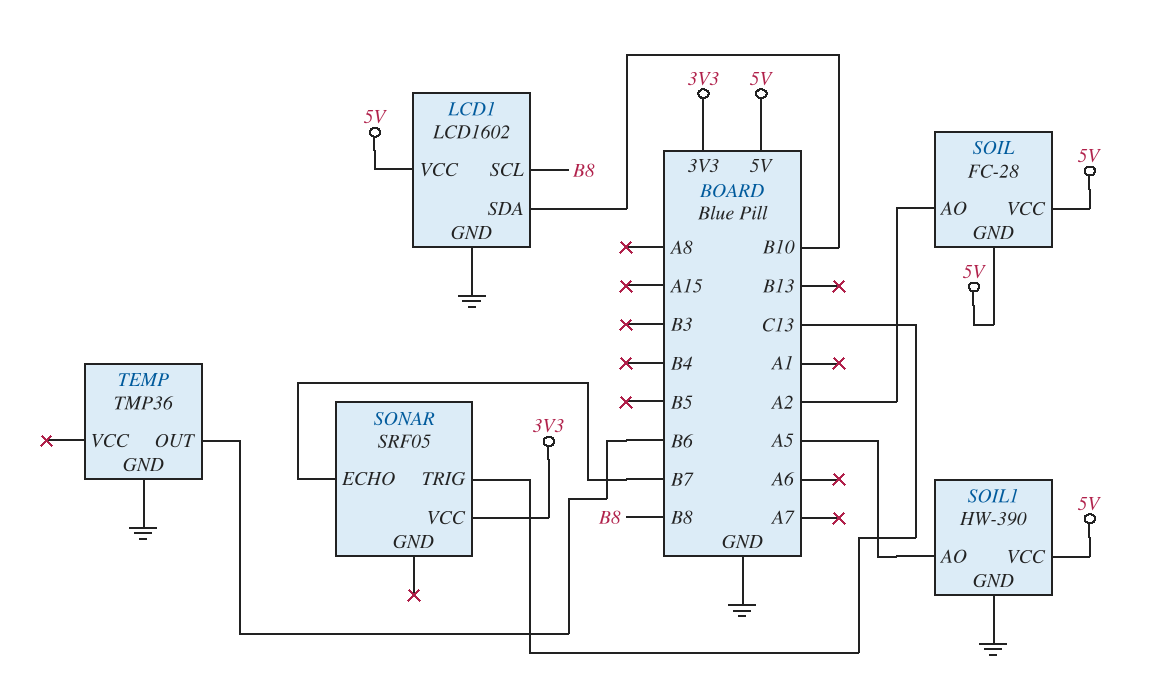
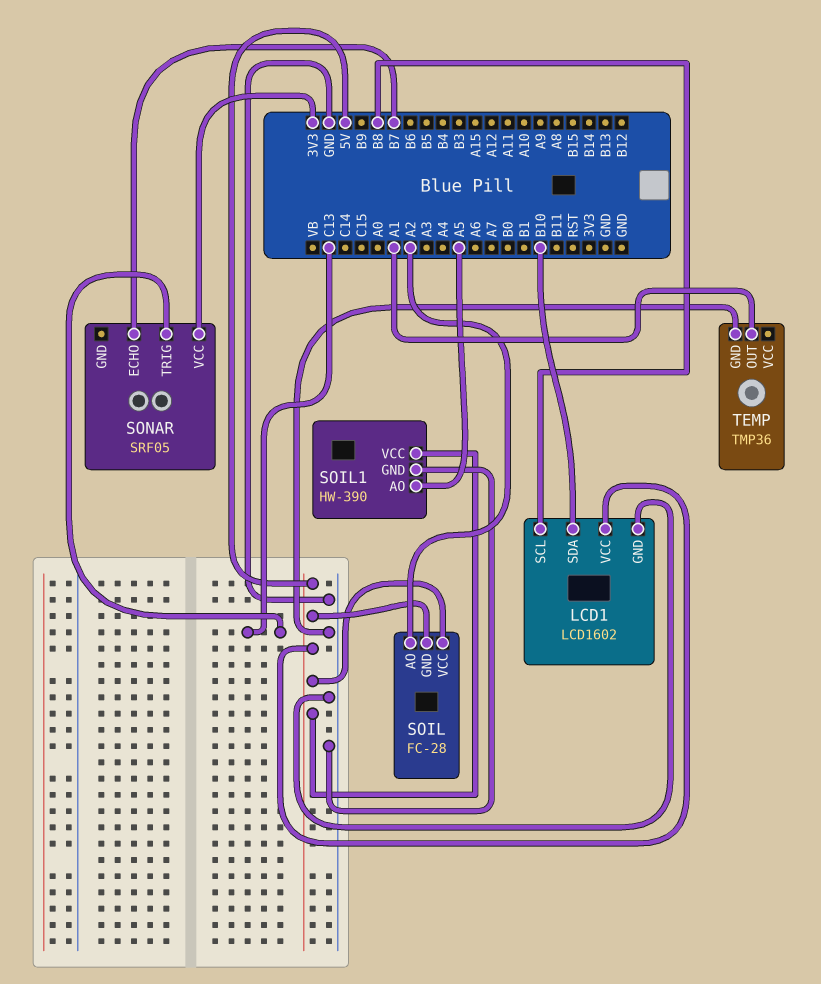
TEMP pin OUT: B6 -> A1

